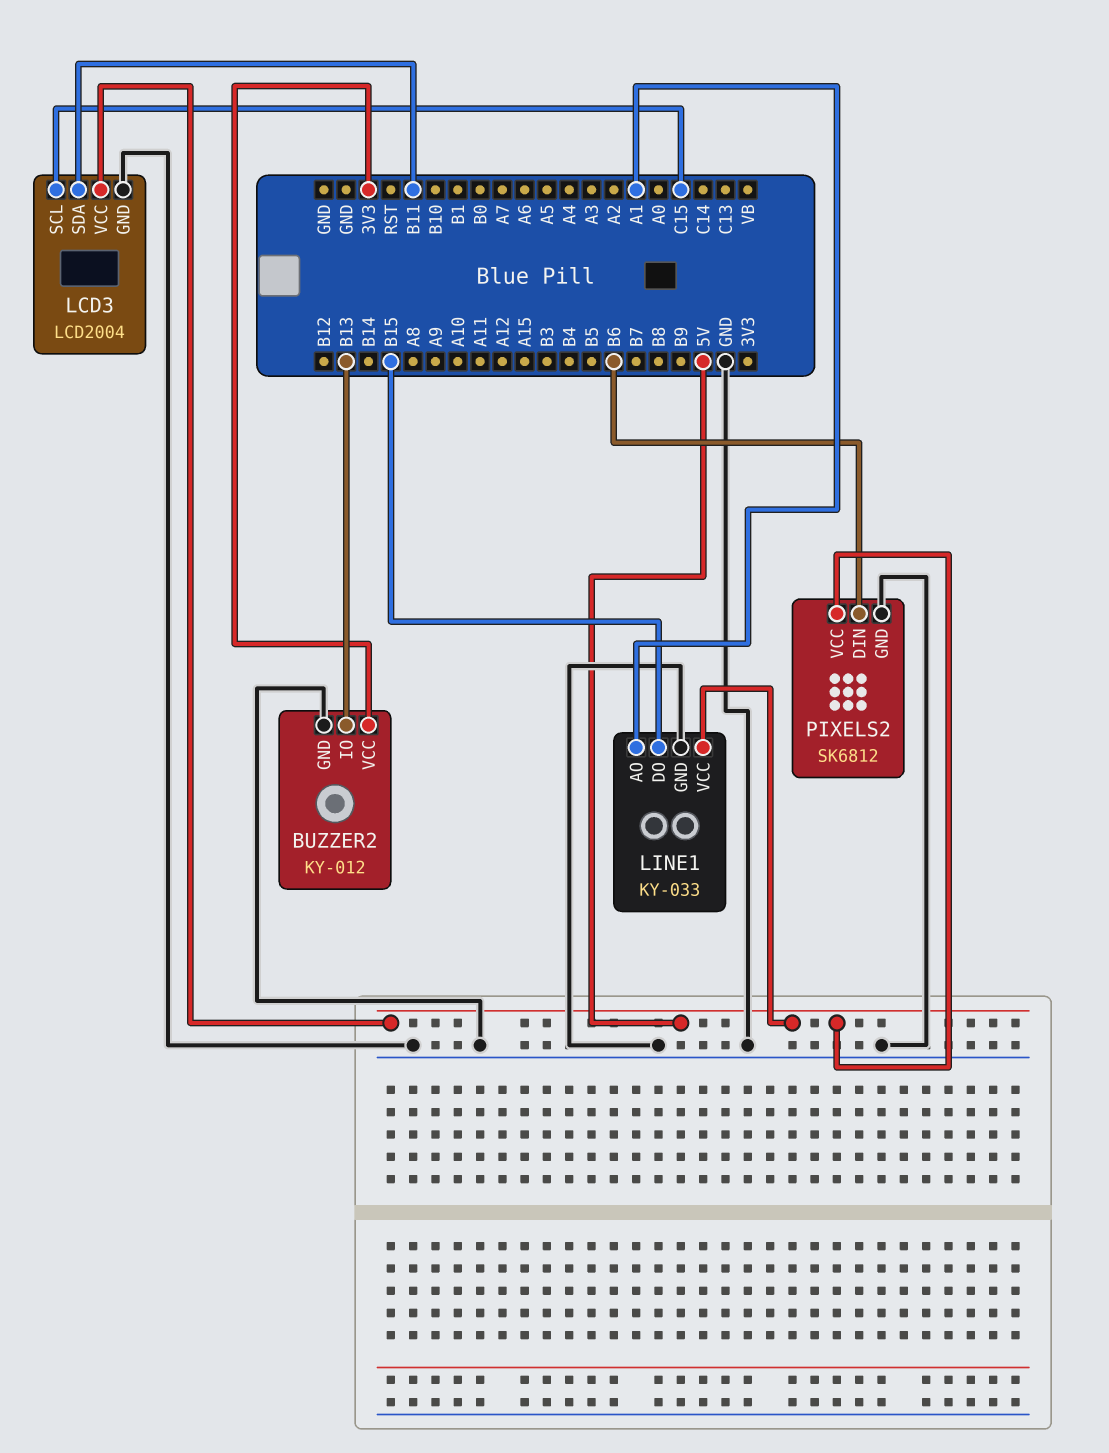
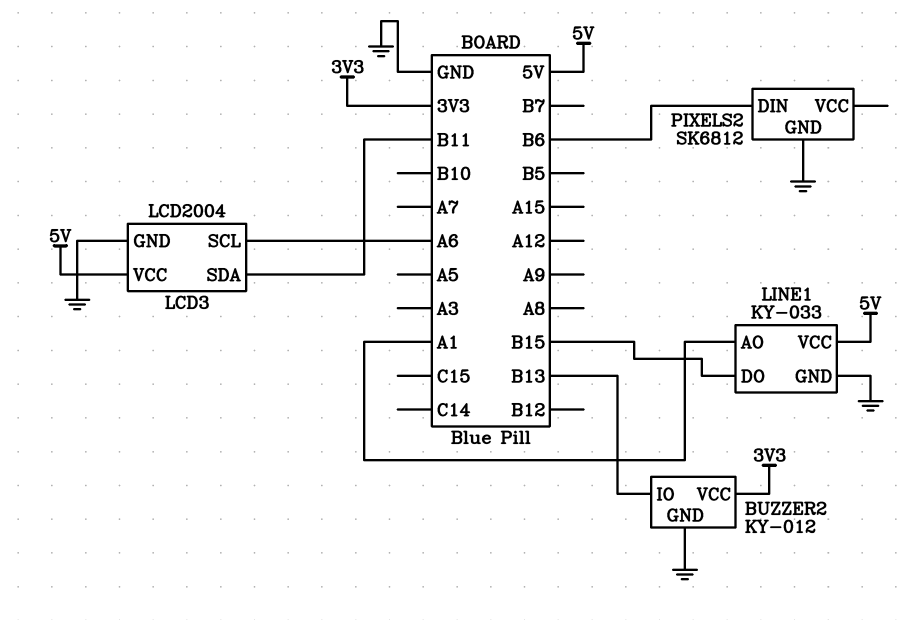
LCD3 pin SCL: C15 -> A6
PIXELS2 pin VCC: 5V -> none

